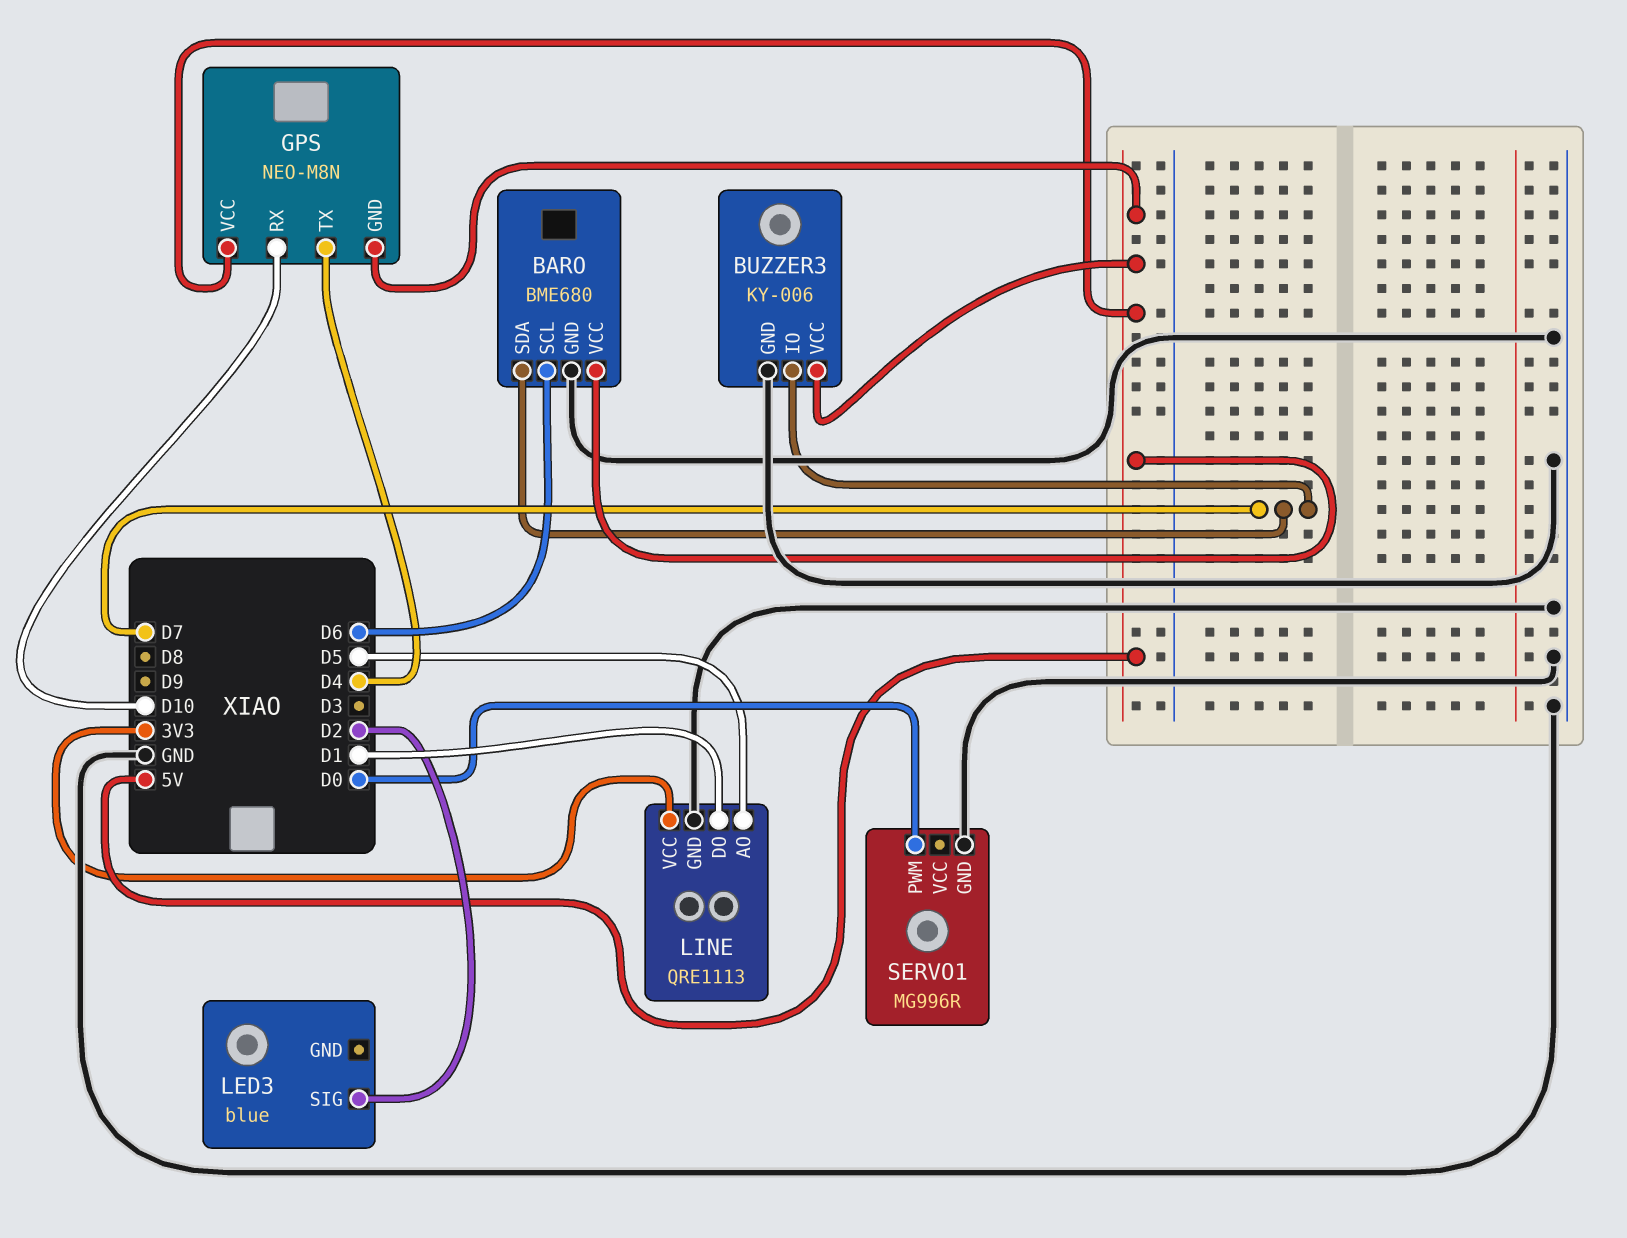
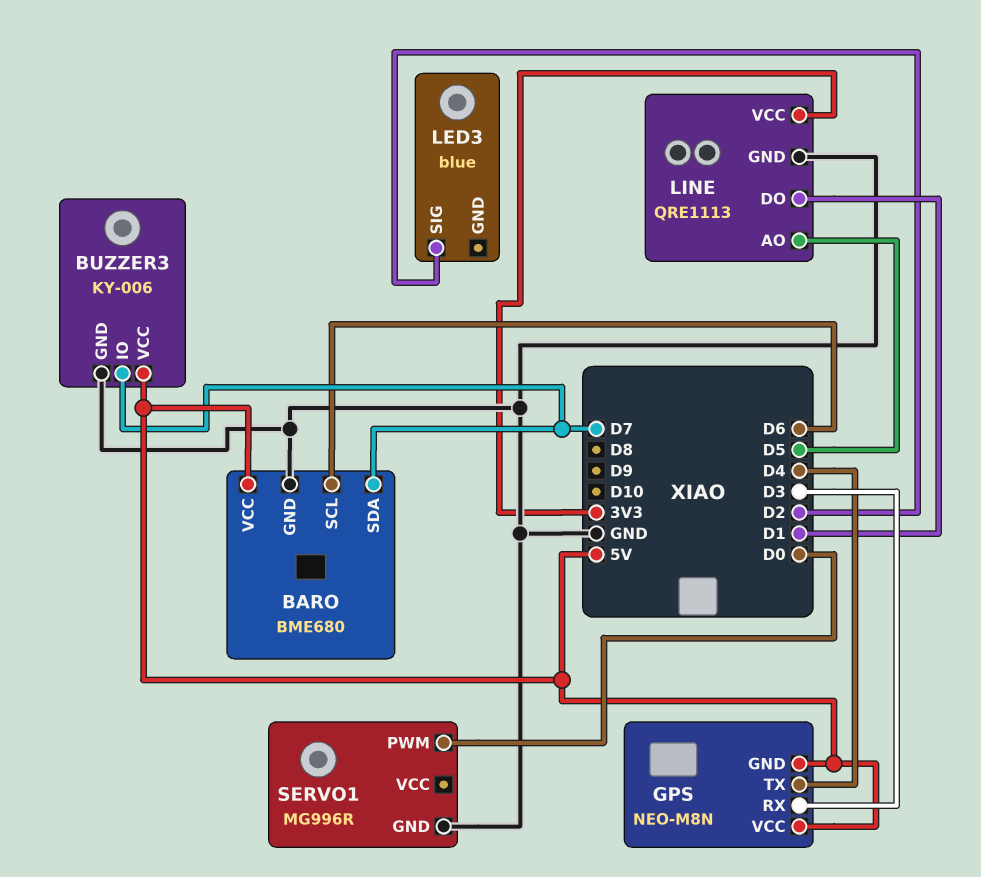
GPS pin RX: D10 -> D3

